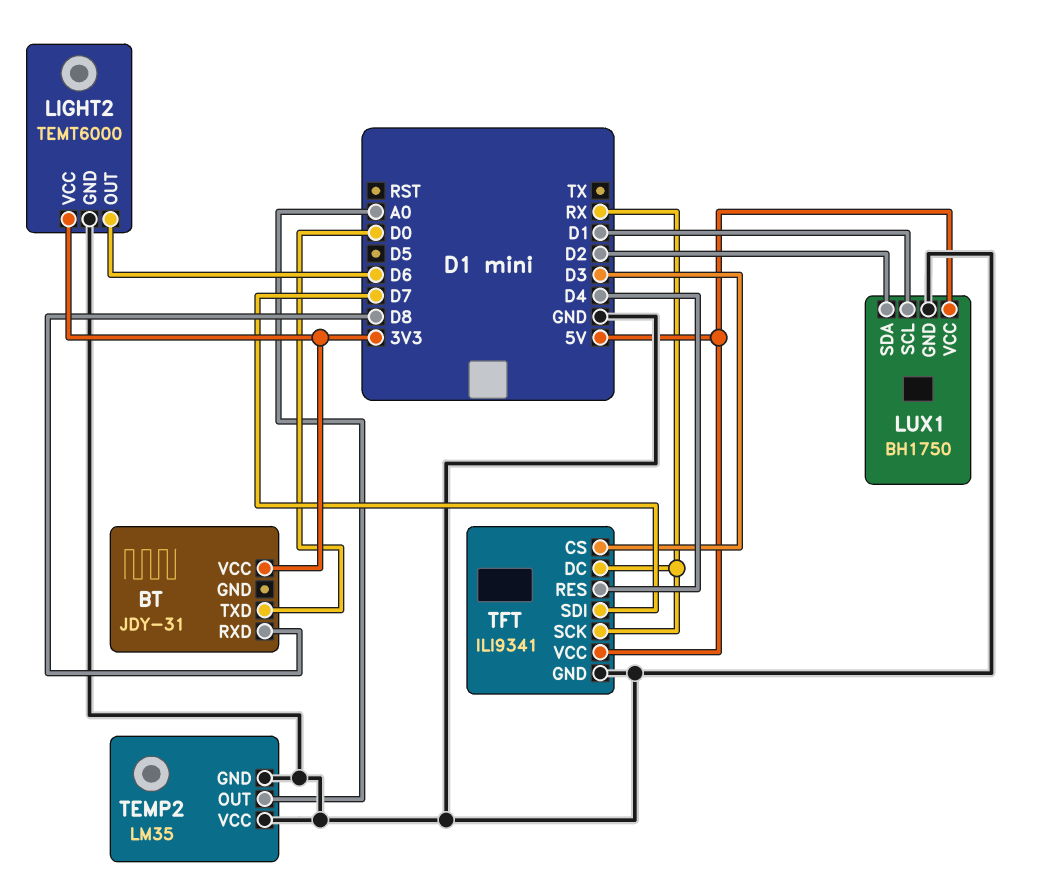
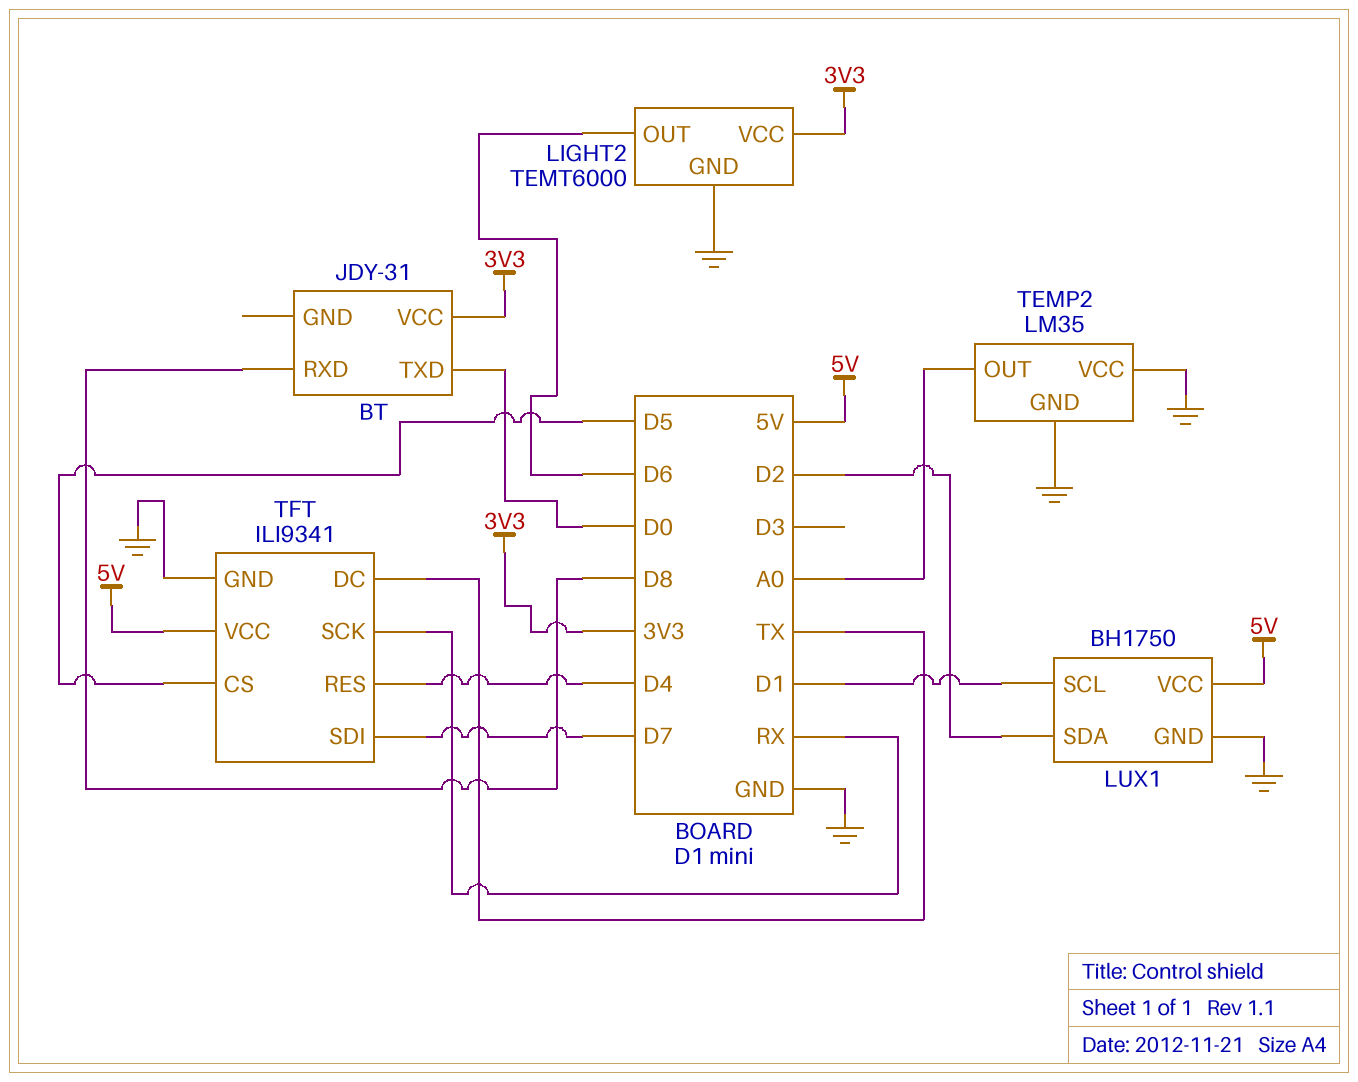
TFT pin CS: D3 -> D5
TFT pin DC: RX -> TX

